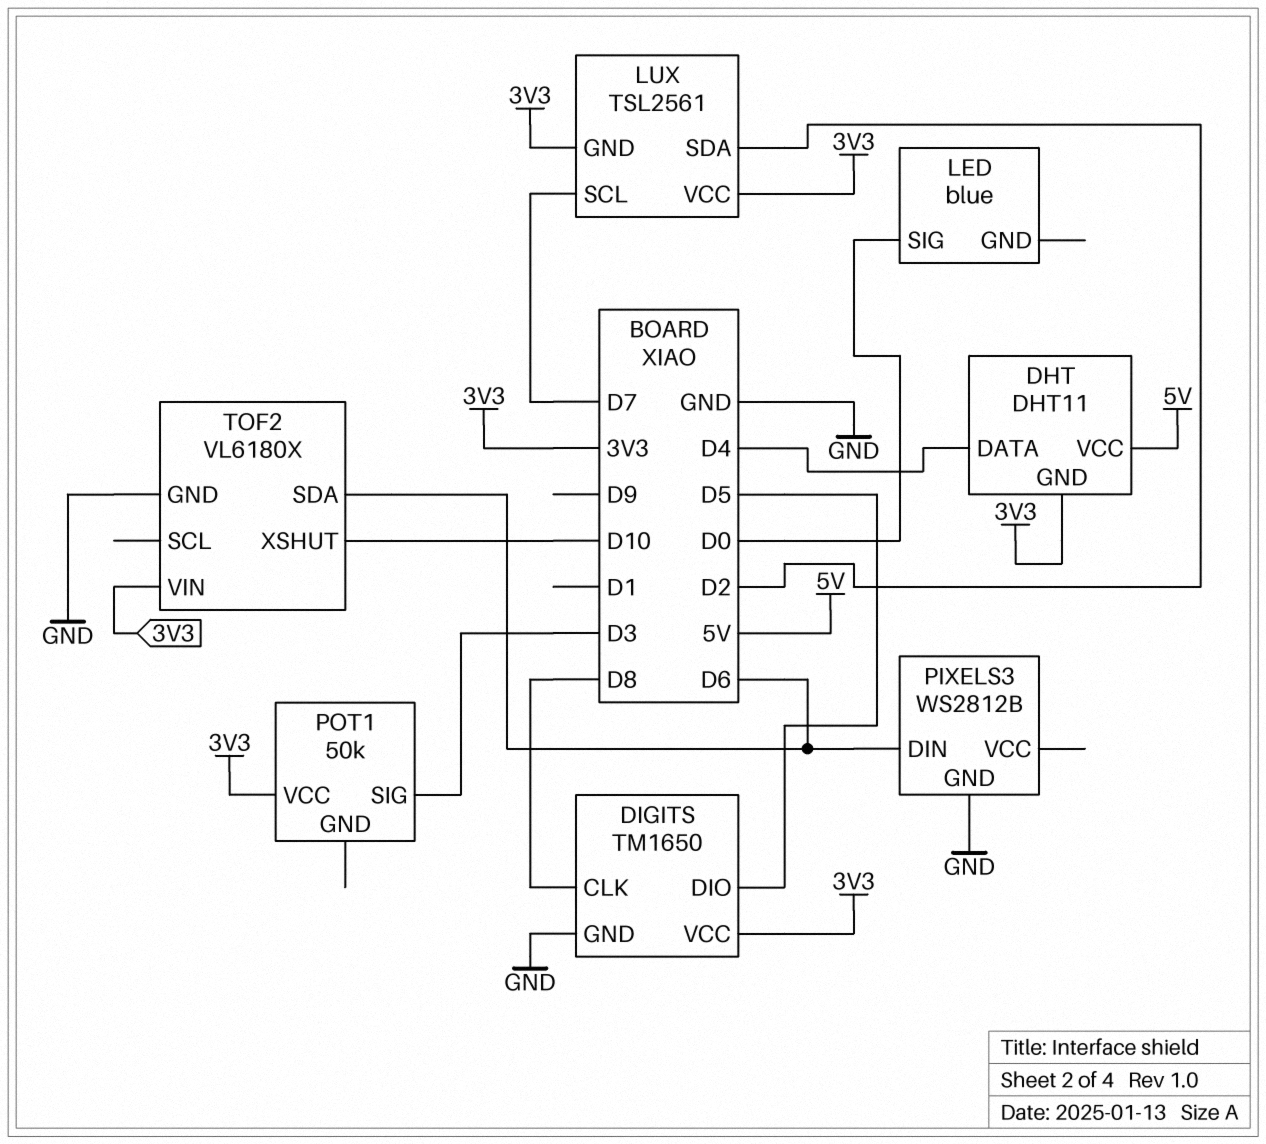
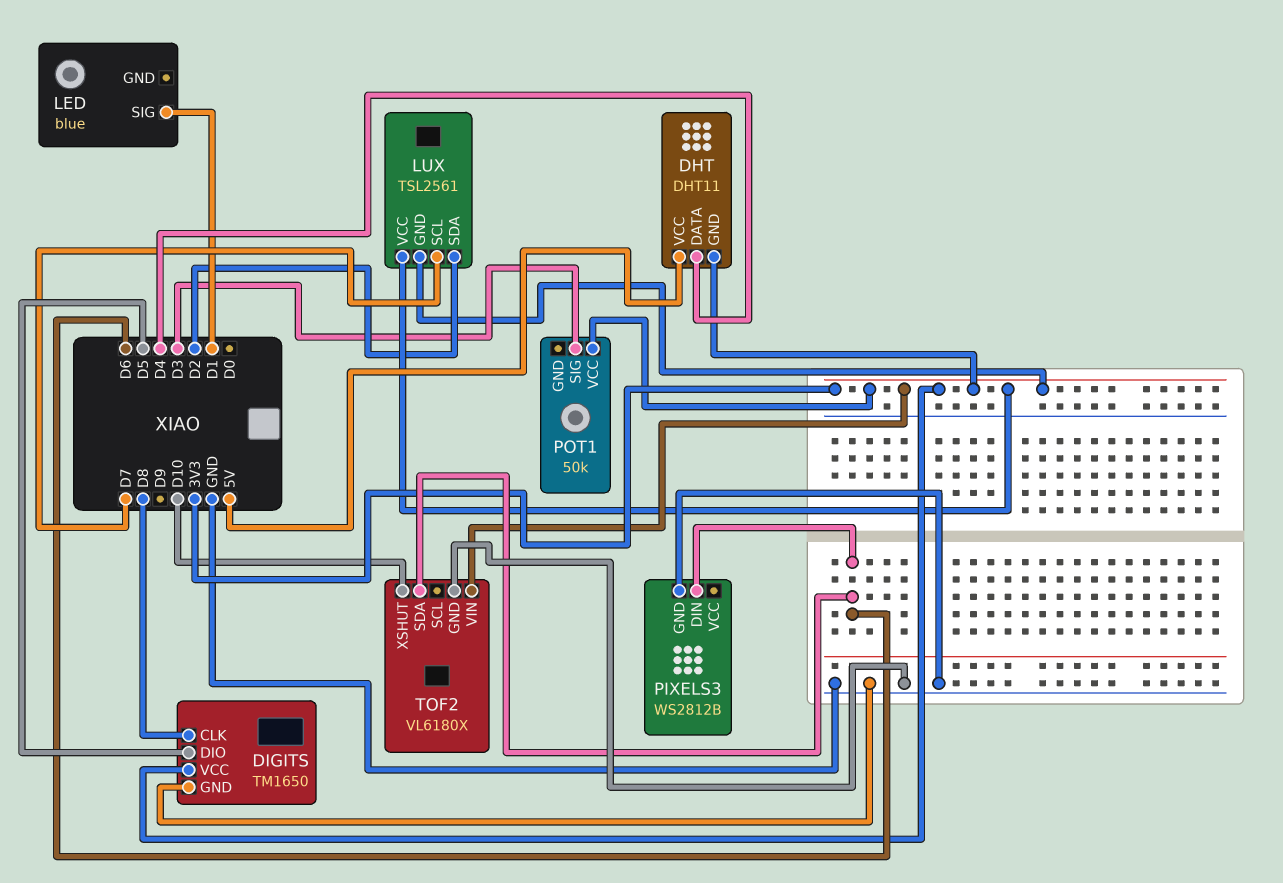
LED pin SIG: D0 -> D1

